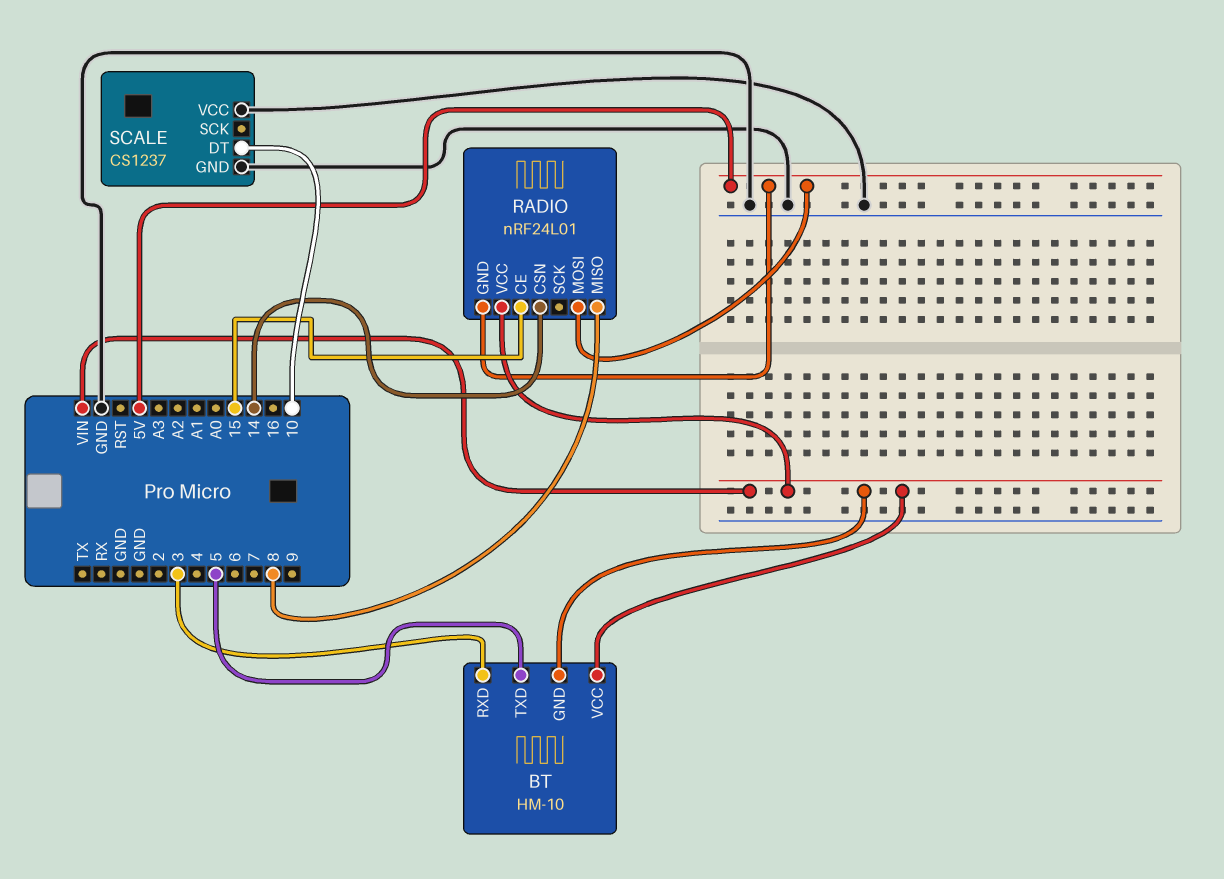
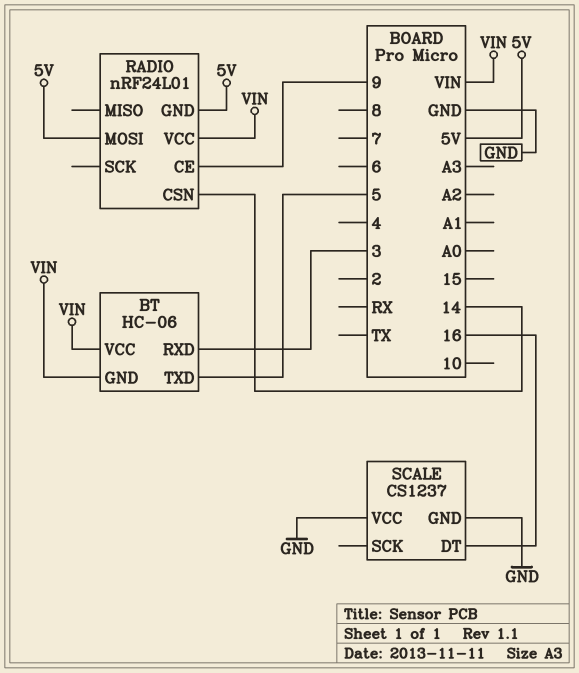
BT: HM-10 -> HC-06
RADIO pin CE: 15 -> 9
RADIO pin MISO: 8 -> none
SCALE pin DT: 10 -> 16

